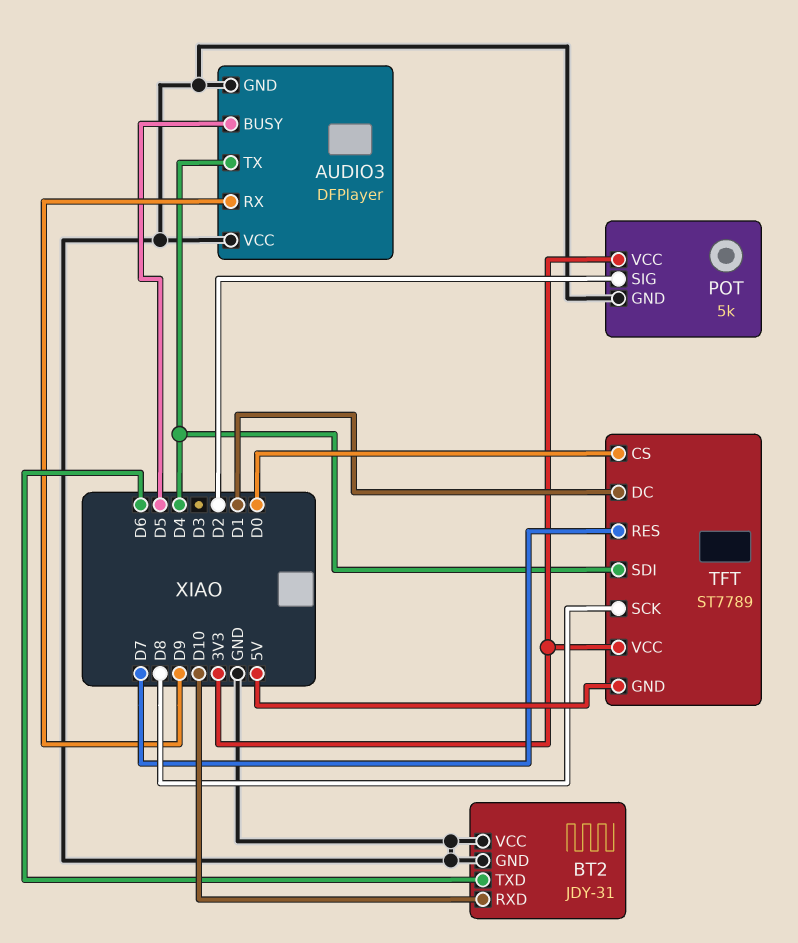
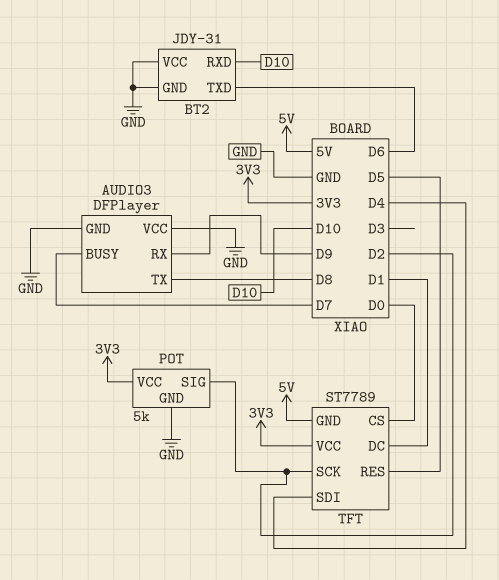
AUDIO3 pin BUSY: D5 -> D7
AUDIO3 pin TX: D4 -> D8
TFT pin RES: D7 -> D5
TFT pin SCK: D8 -> D2

